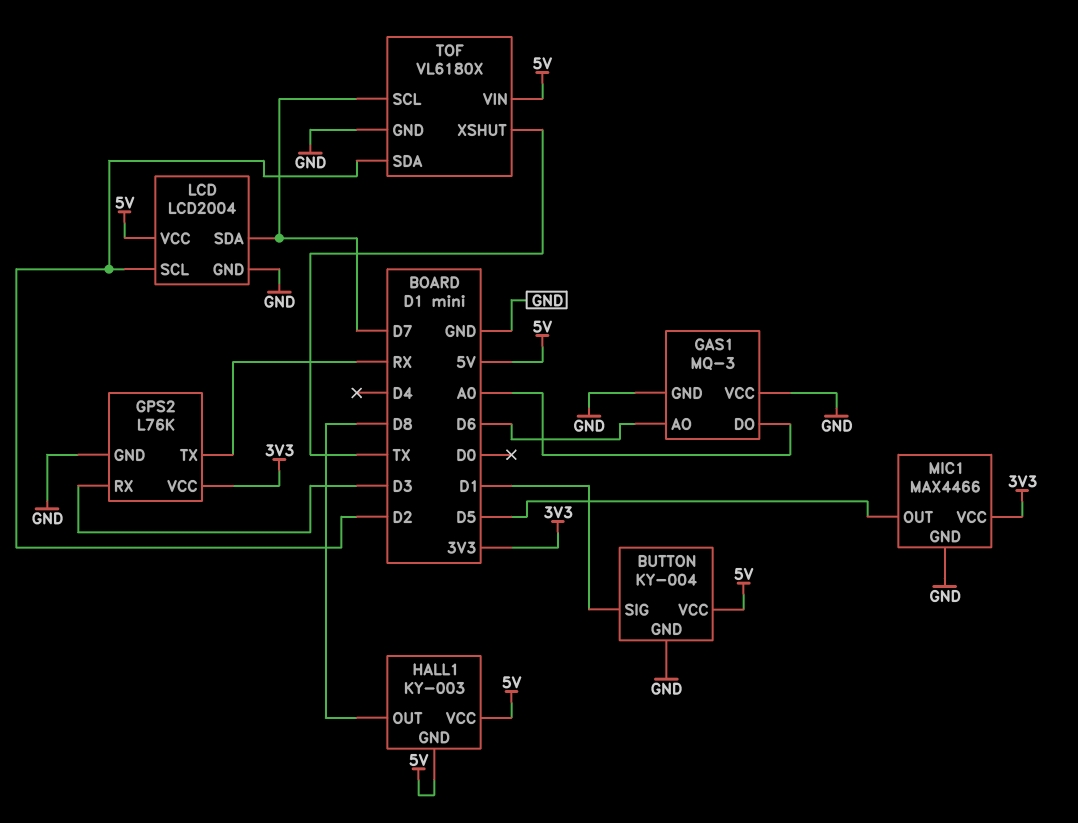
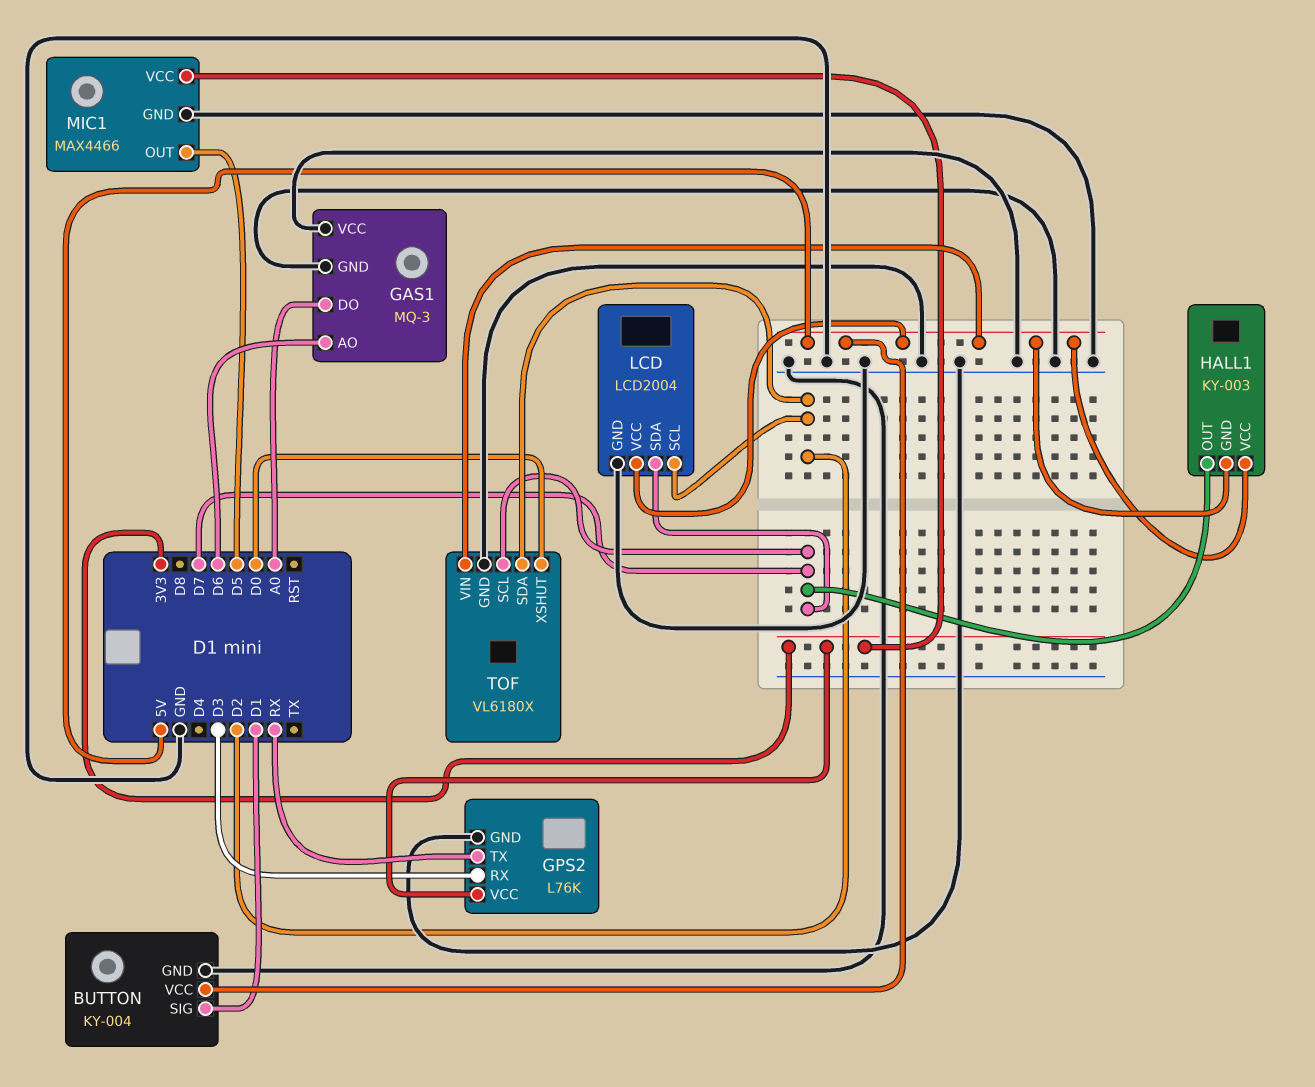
HALL1 pin OUT: D8 -> D7
TOF pin XSHUT: TX -> D0

